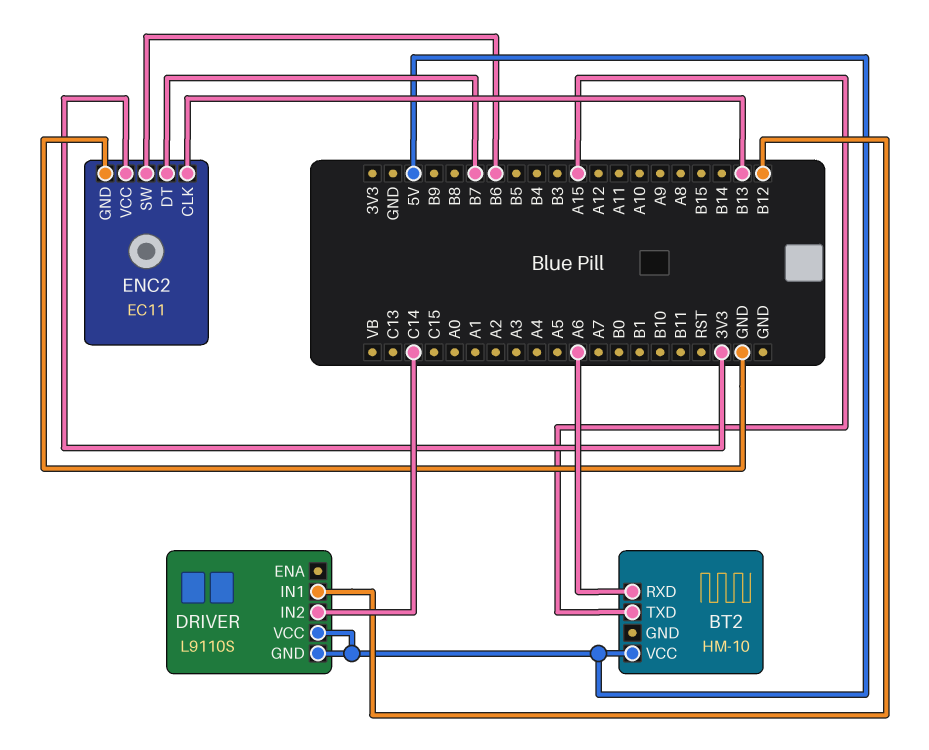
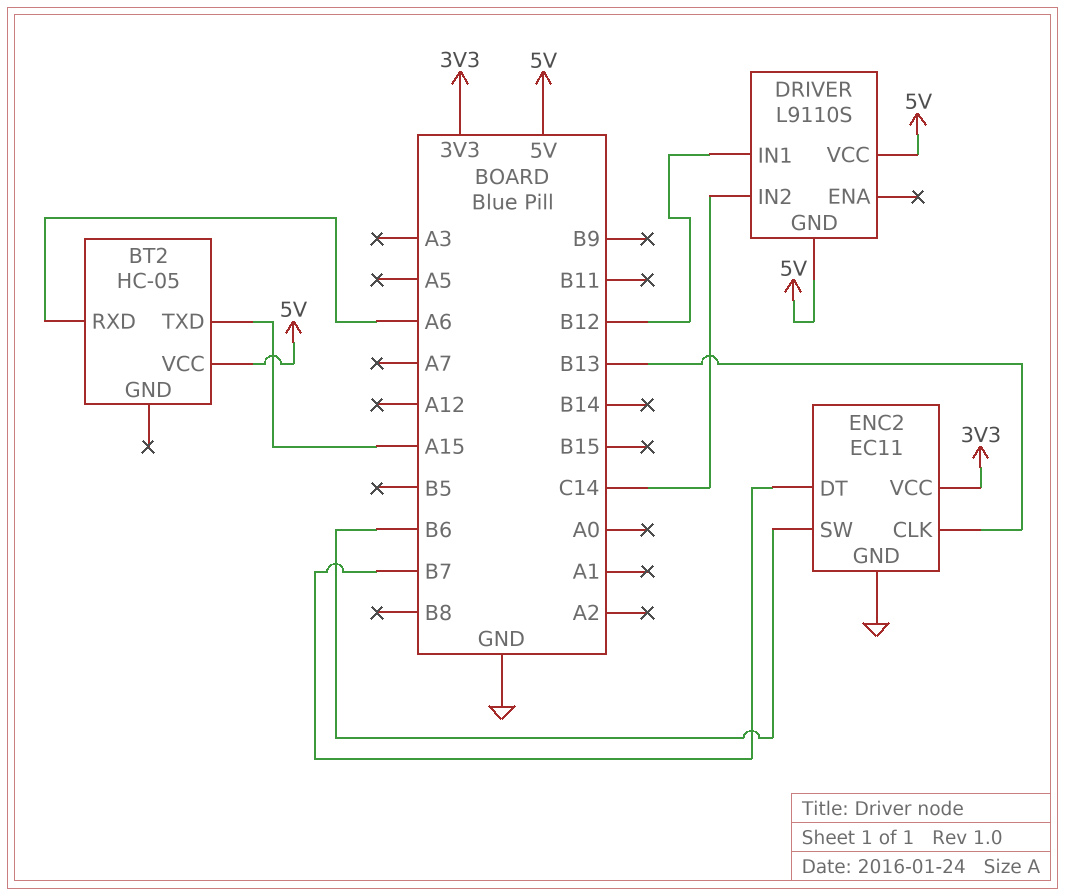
BT2: HM-10 -> HC-05

